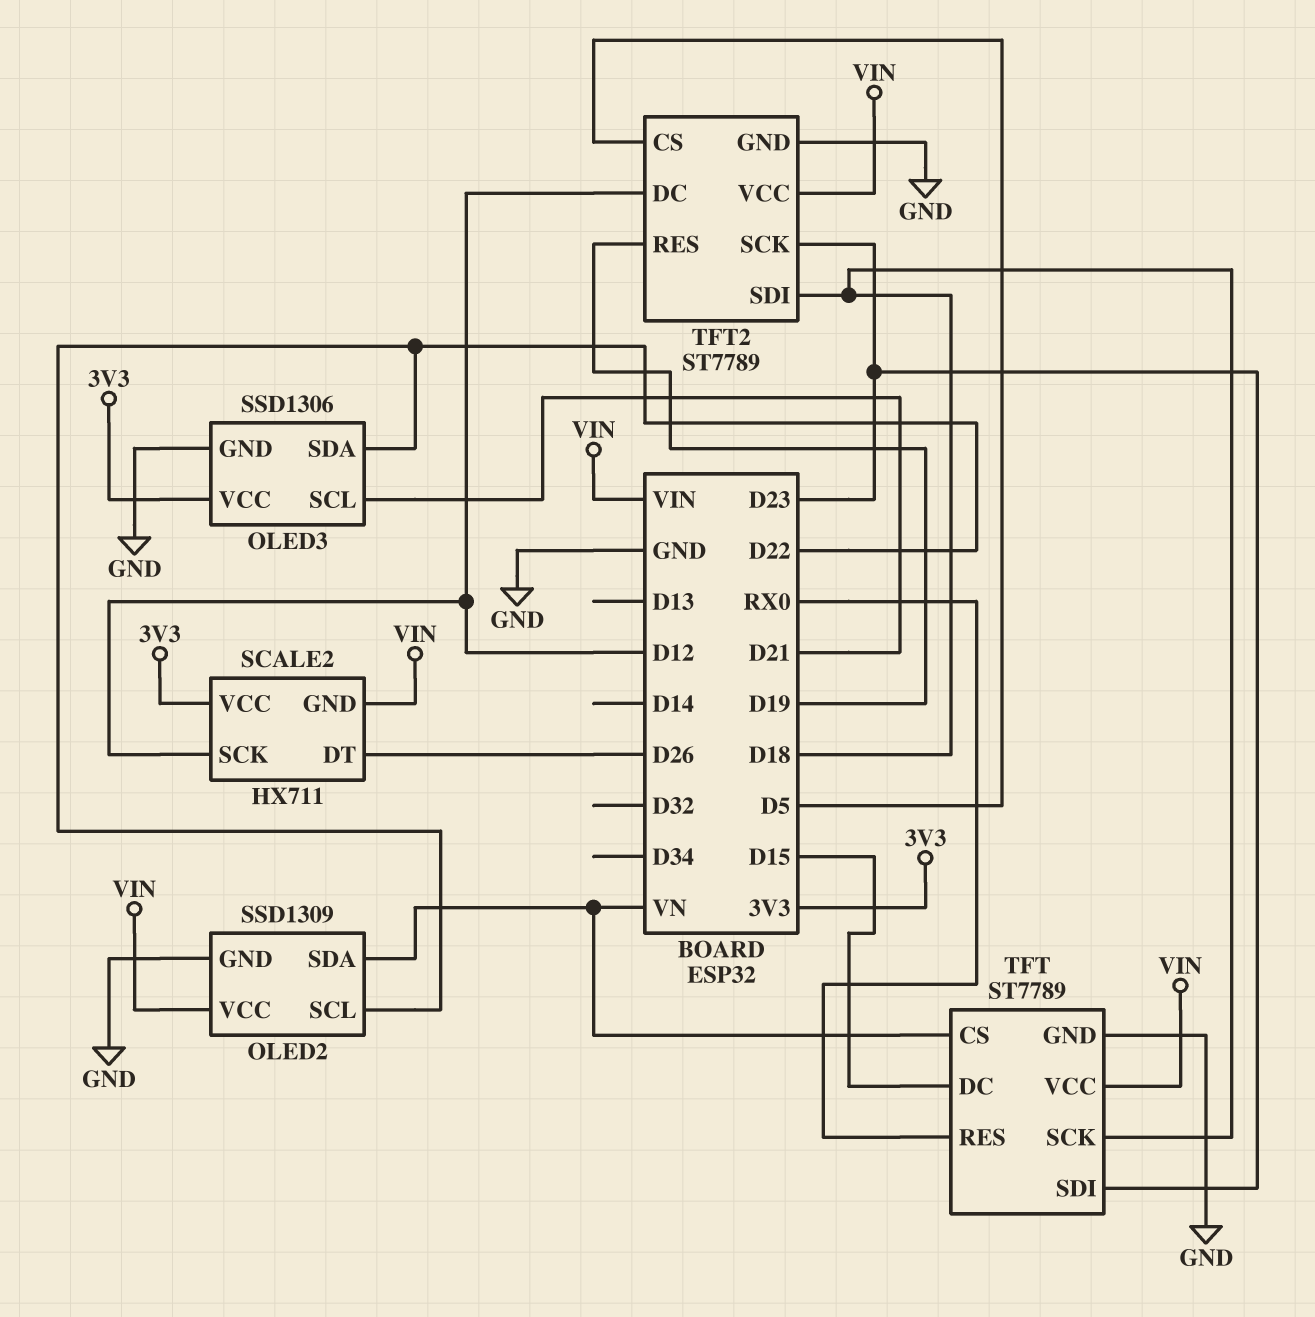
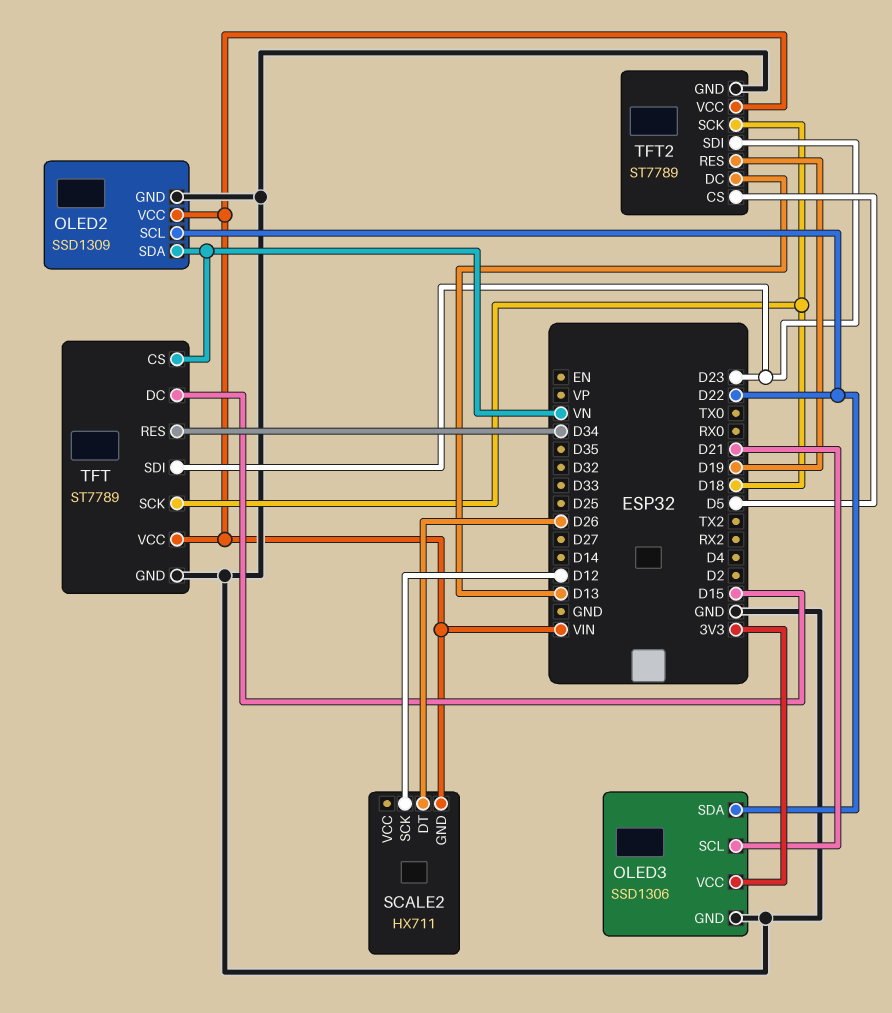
SCALE2 pin VCC: 3V3 -> none
TFT pin RES: RX0 -> D34
TFT2 pin DC: D12 -> D13
TFT2 pin SCK: D23 -> D18
TFT2 pin SDI: D18 -> D23

